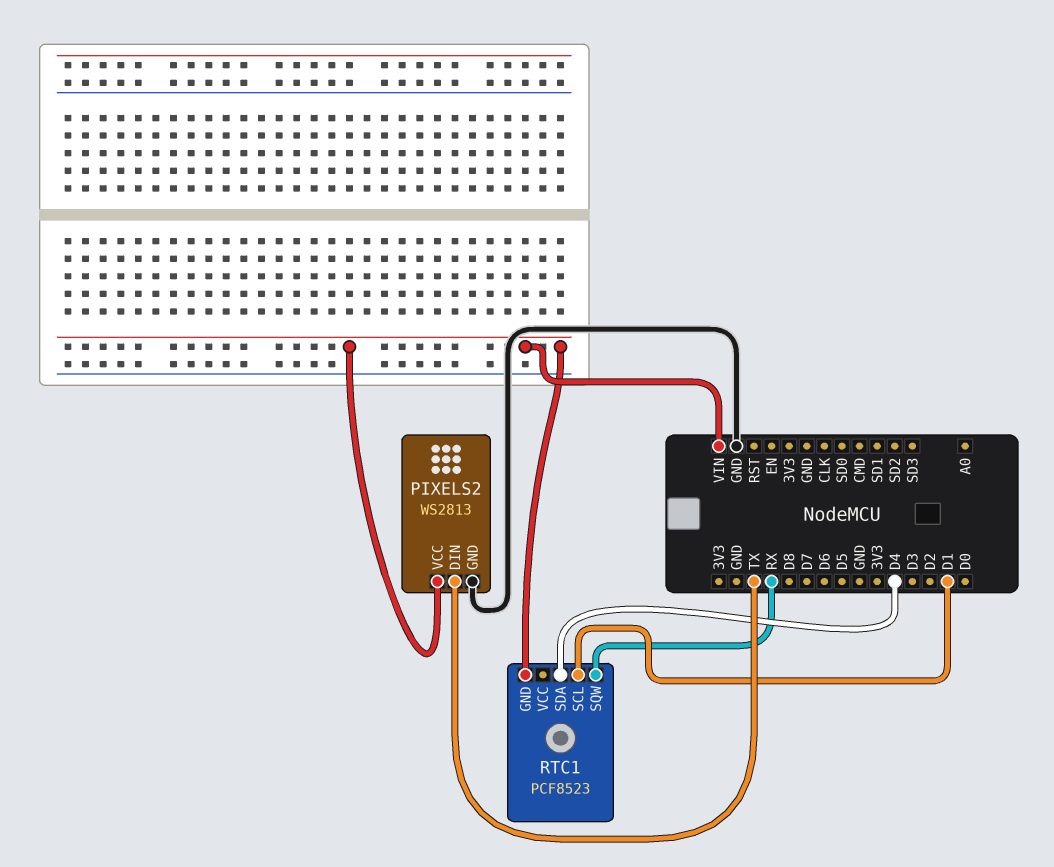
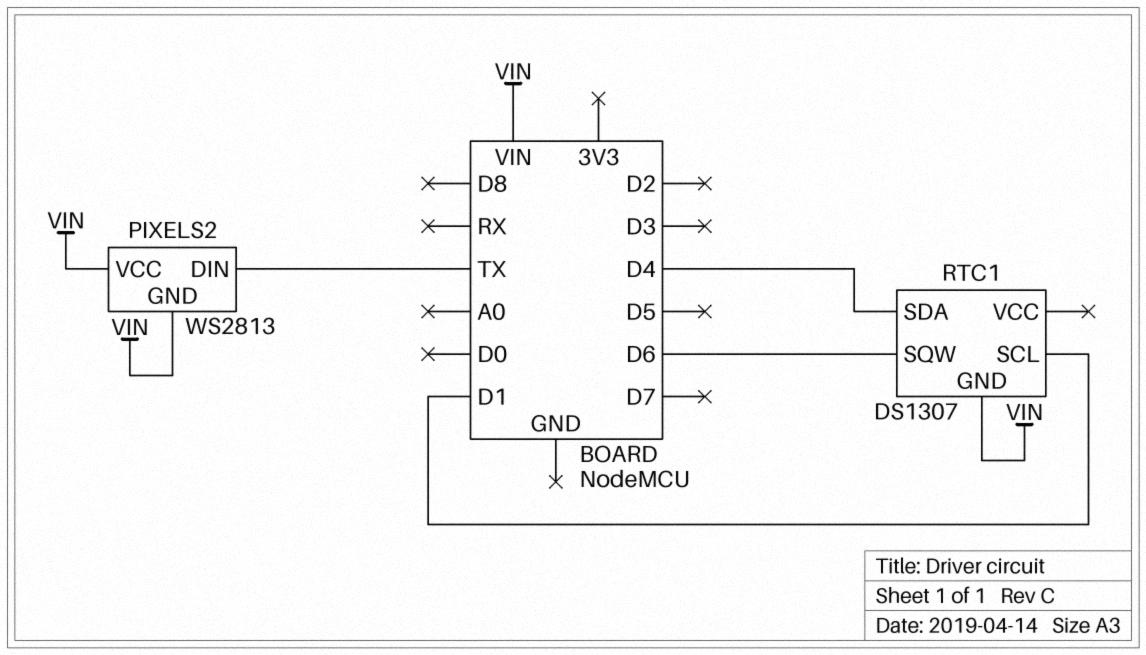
PIXELS2 pin GND: GND -> VIN
RTC1: PCF8523 -> DS1307
RTC1 pin SQW: RX -> D6

